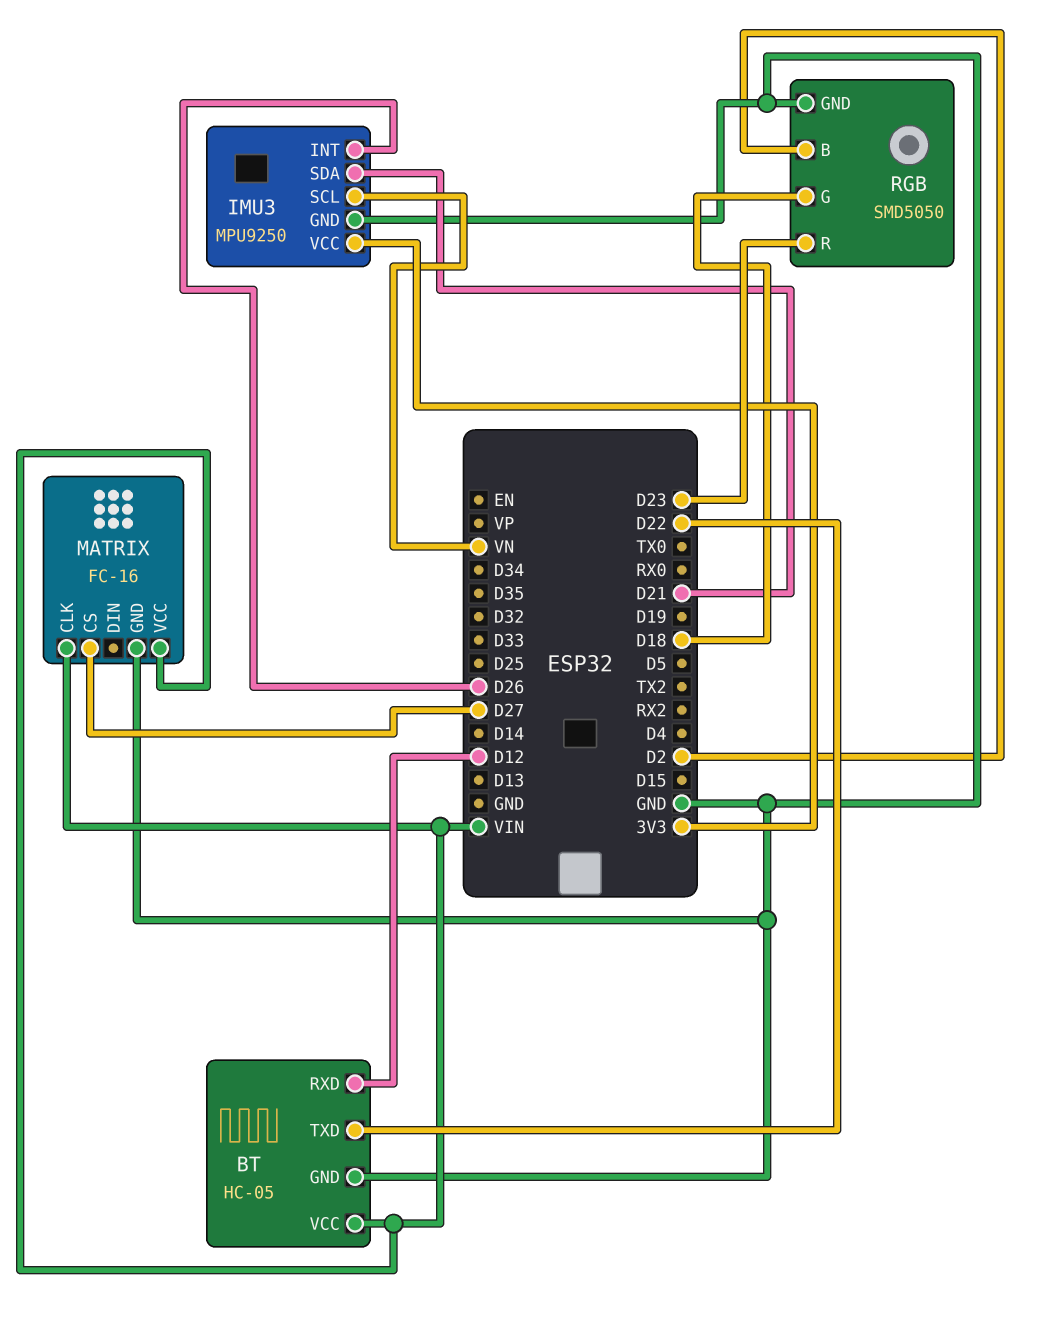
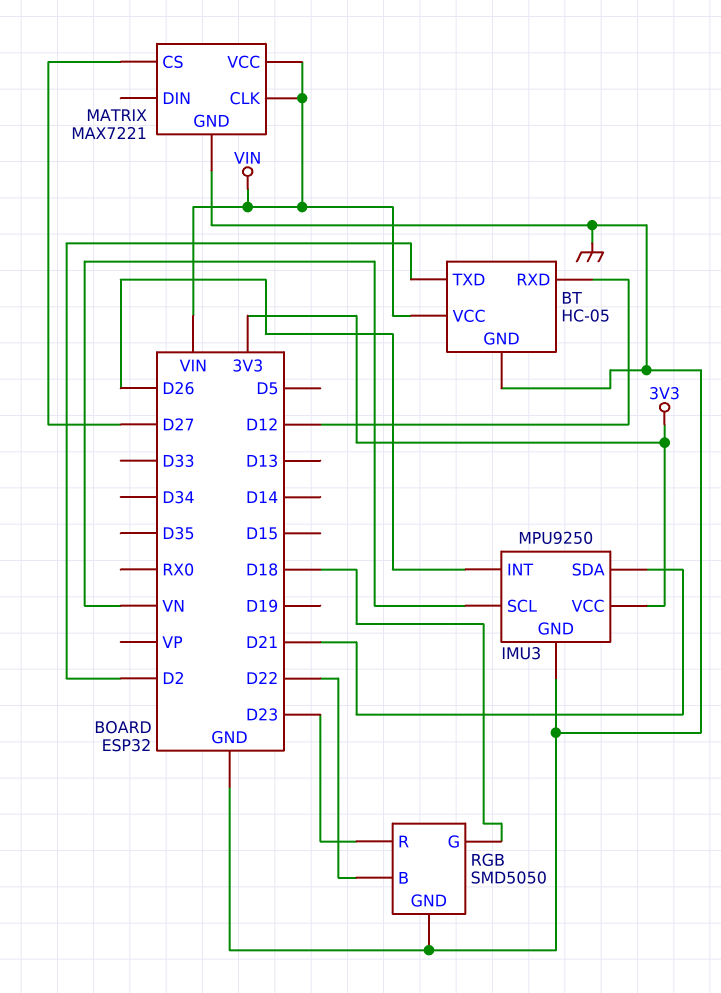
BT pin TXD: D22 -> D2
MATRIX: FC-16 -> MAX7221
RGB pin B: D2 -> D22

